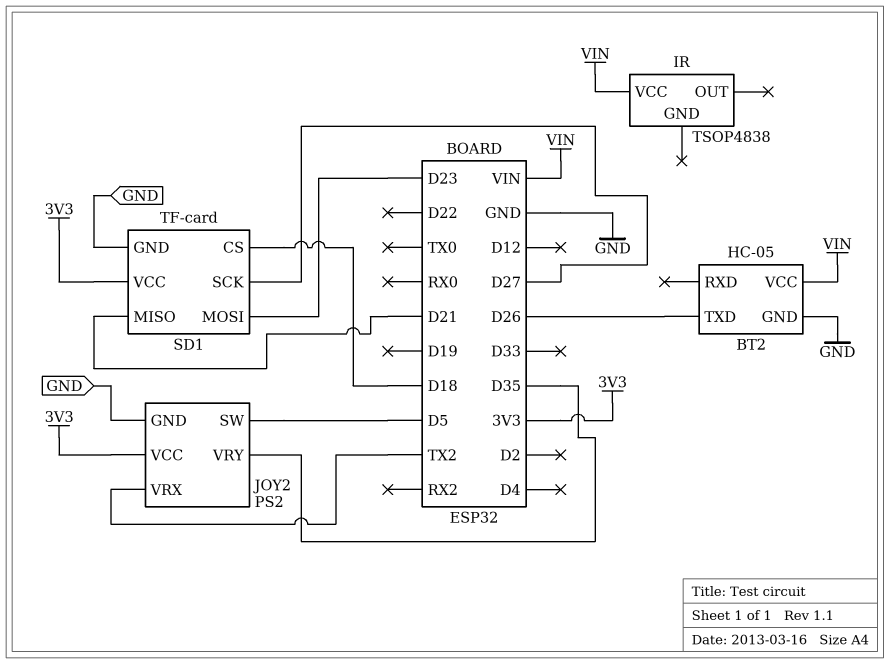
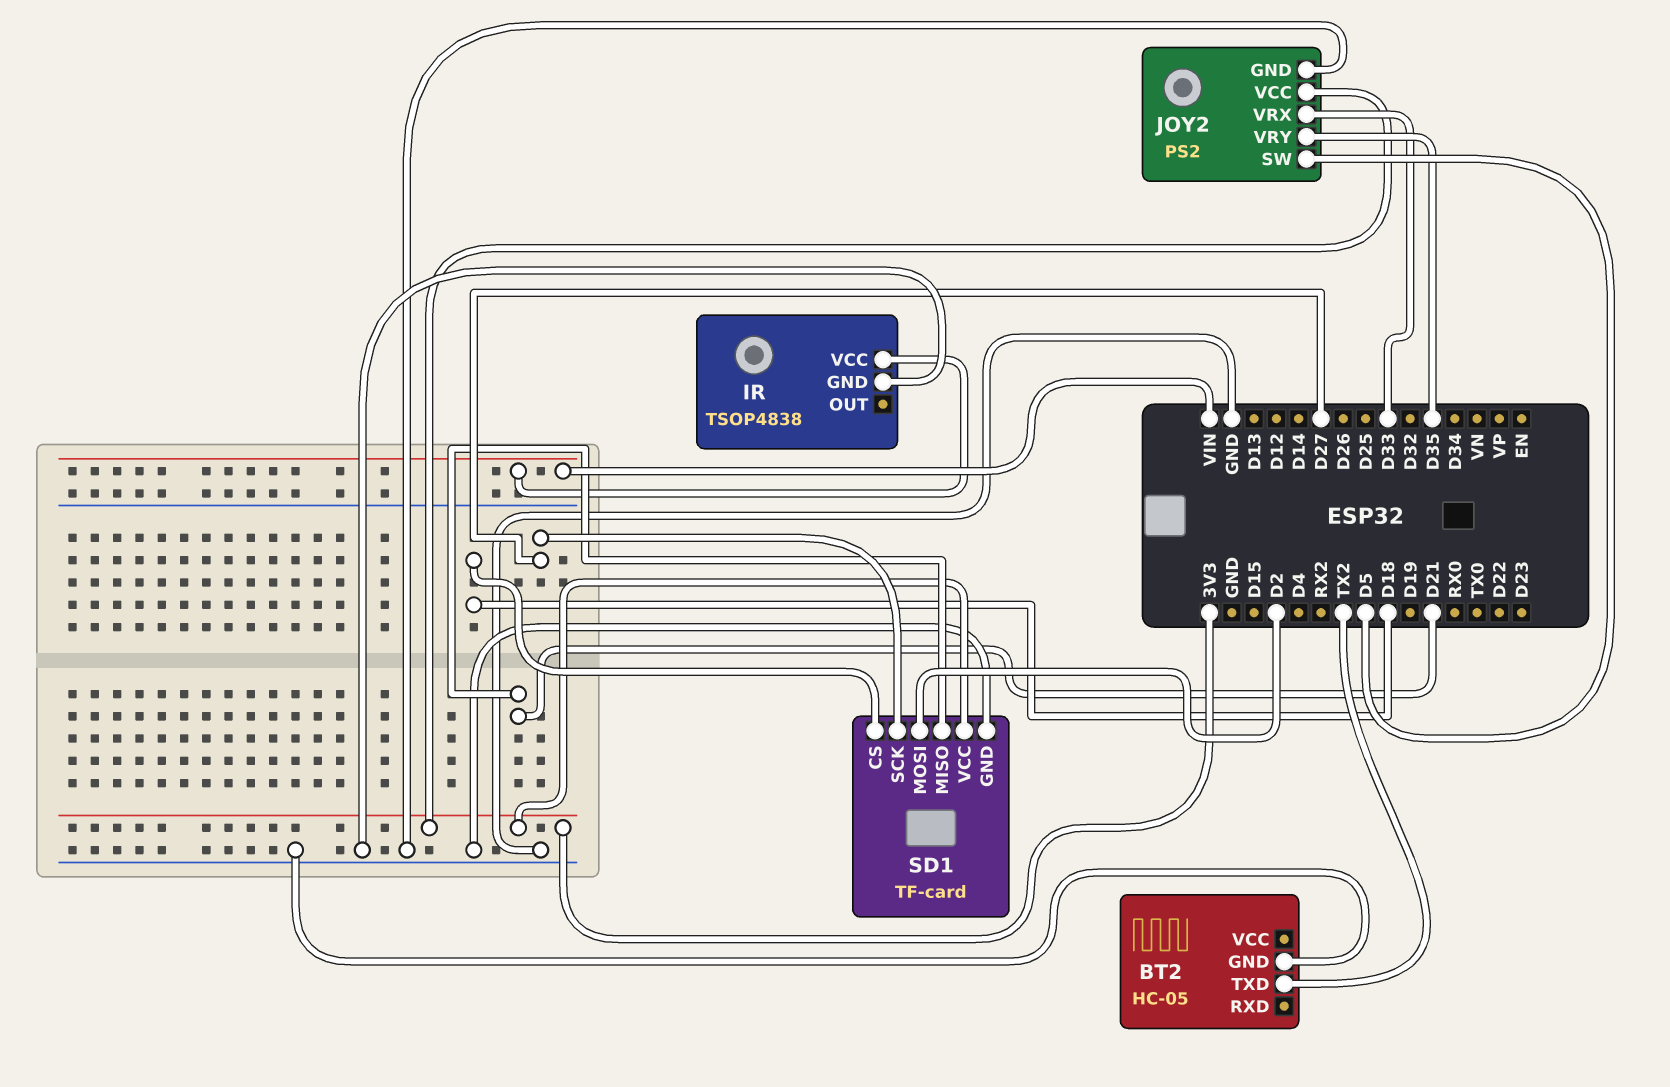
BT2 pin TXD: D26 -> TX2
BT2 pin VCC: VIN -> none
IR pin GND: none -> GND
JOY2 pin VRX: TX2 -> D33
SD1 pin MOSI: D23 -> D2

